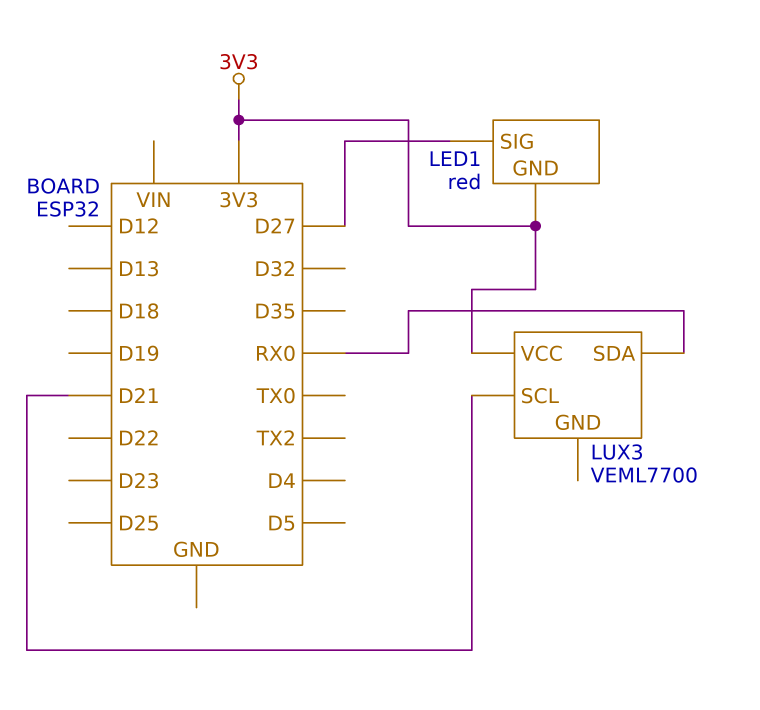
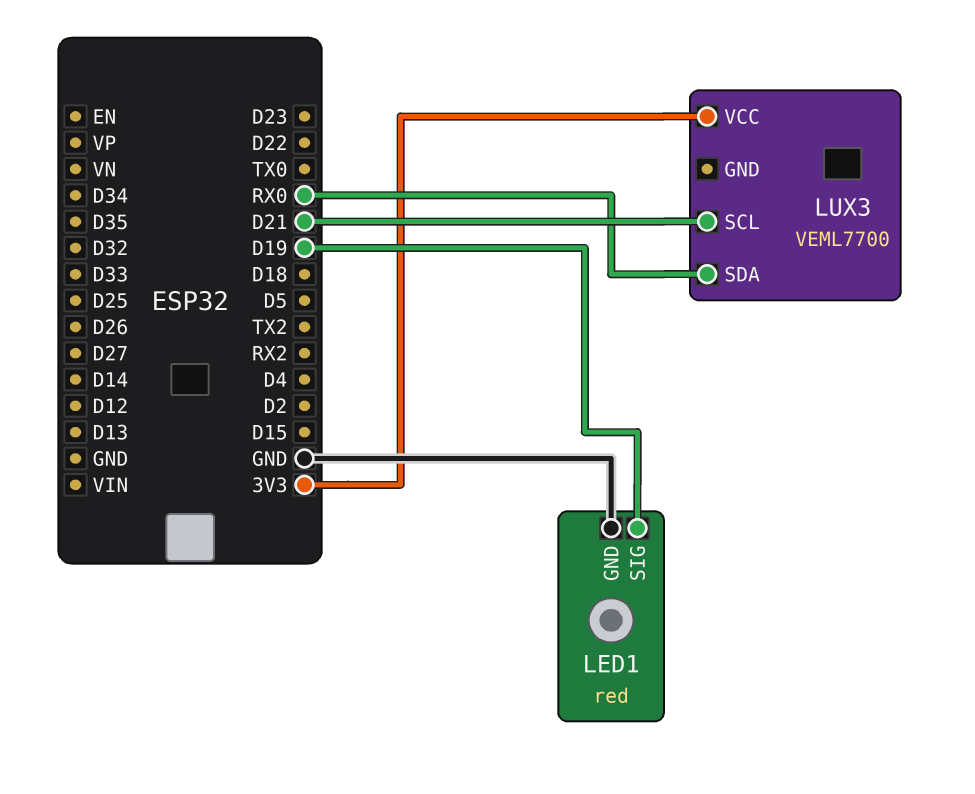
LED1 pin GND: 3V3 -> GND
LED1 pin SIG: D27 -> D19

